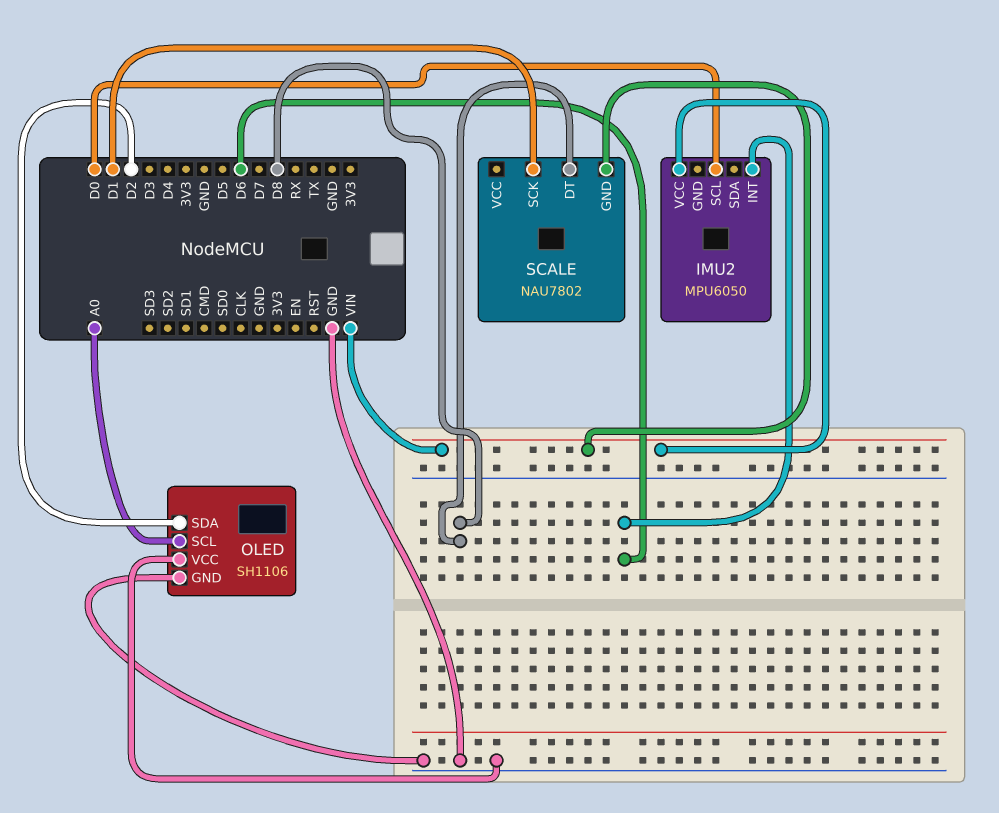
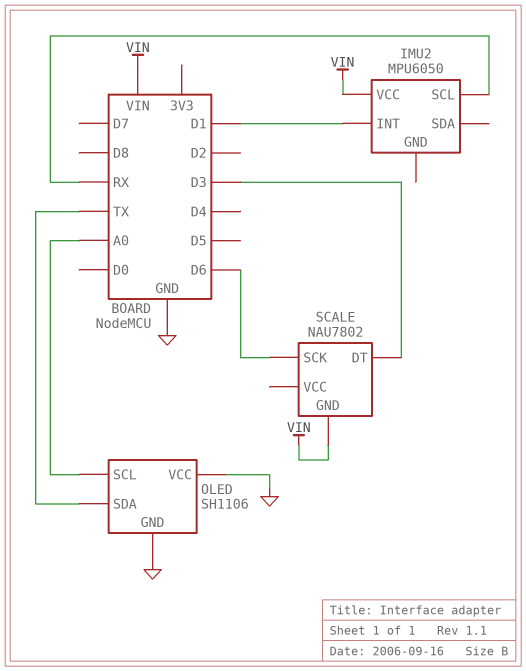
IMU2 pin INT: D6 -> D1
IMU2 pin SCL: D0 -> RX
OLED pin SDA: D2 -> TX
SCALE pin DT: D8 -> D3
SCALE pin SCK: D1 -> D6

